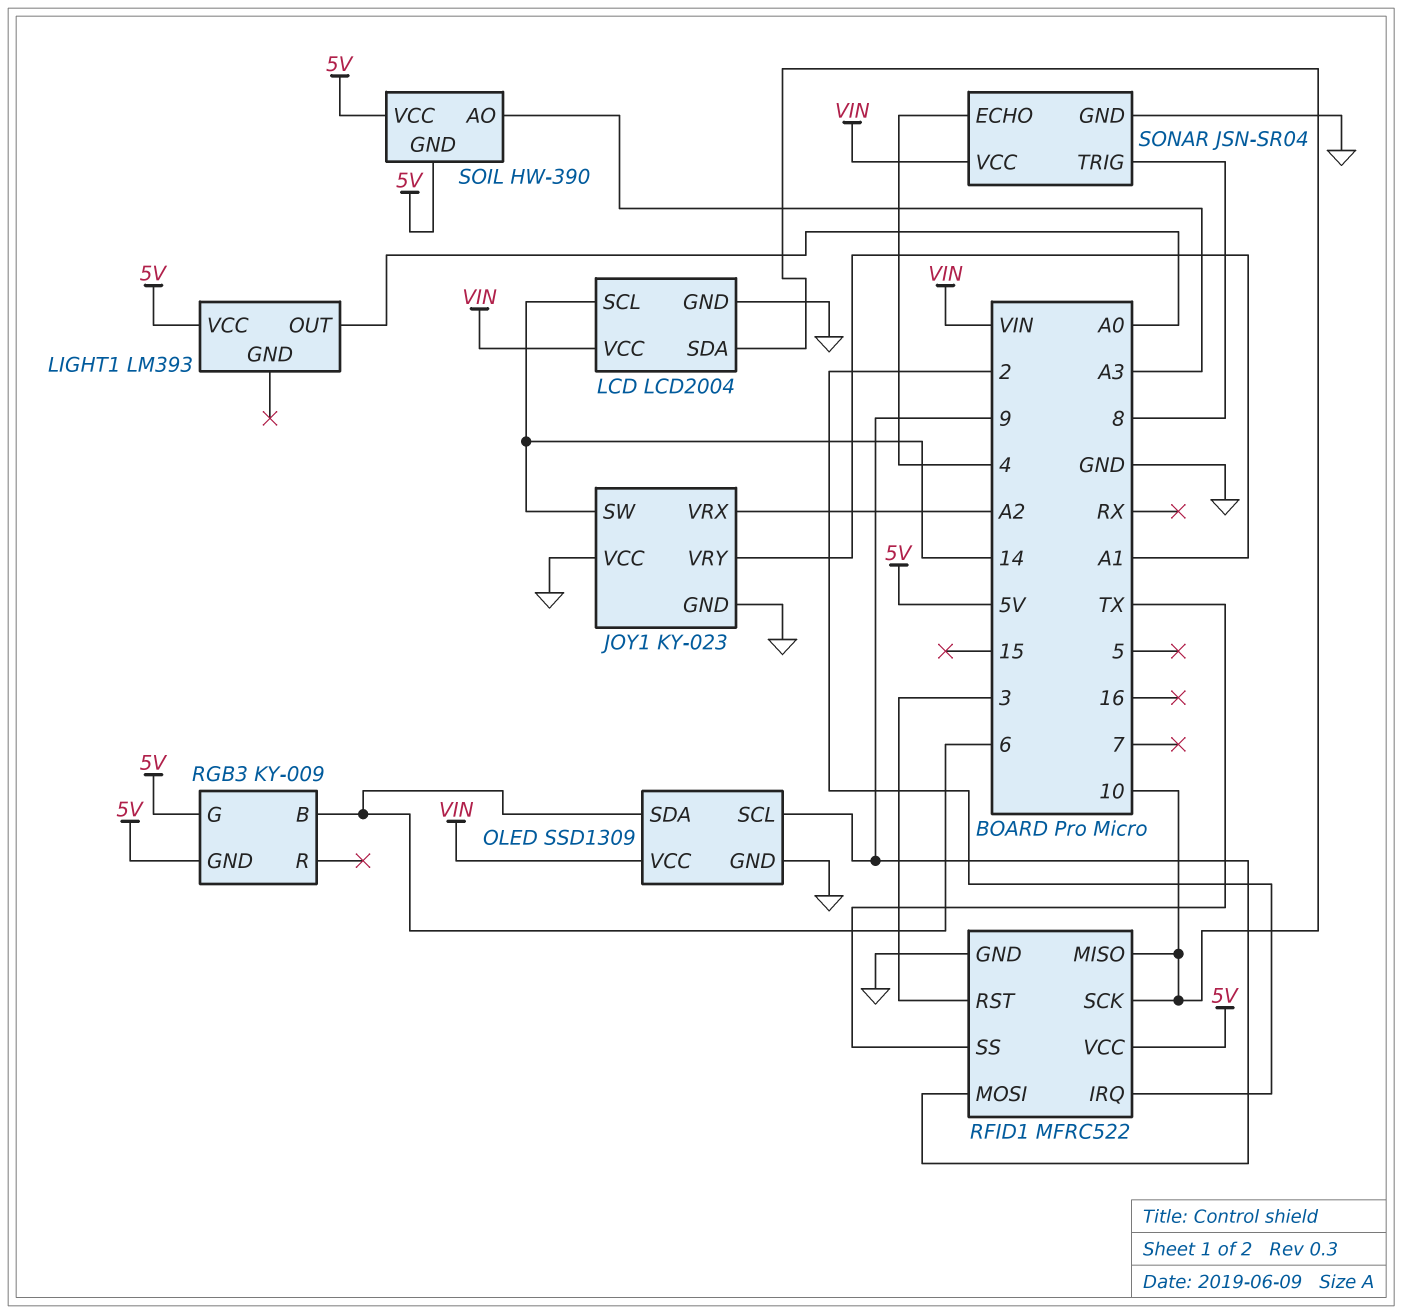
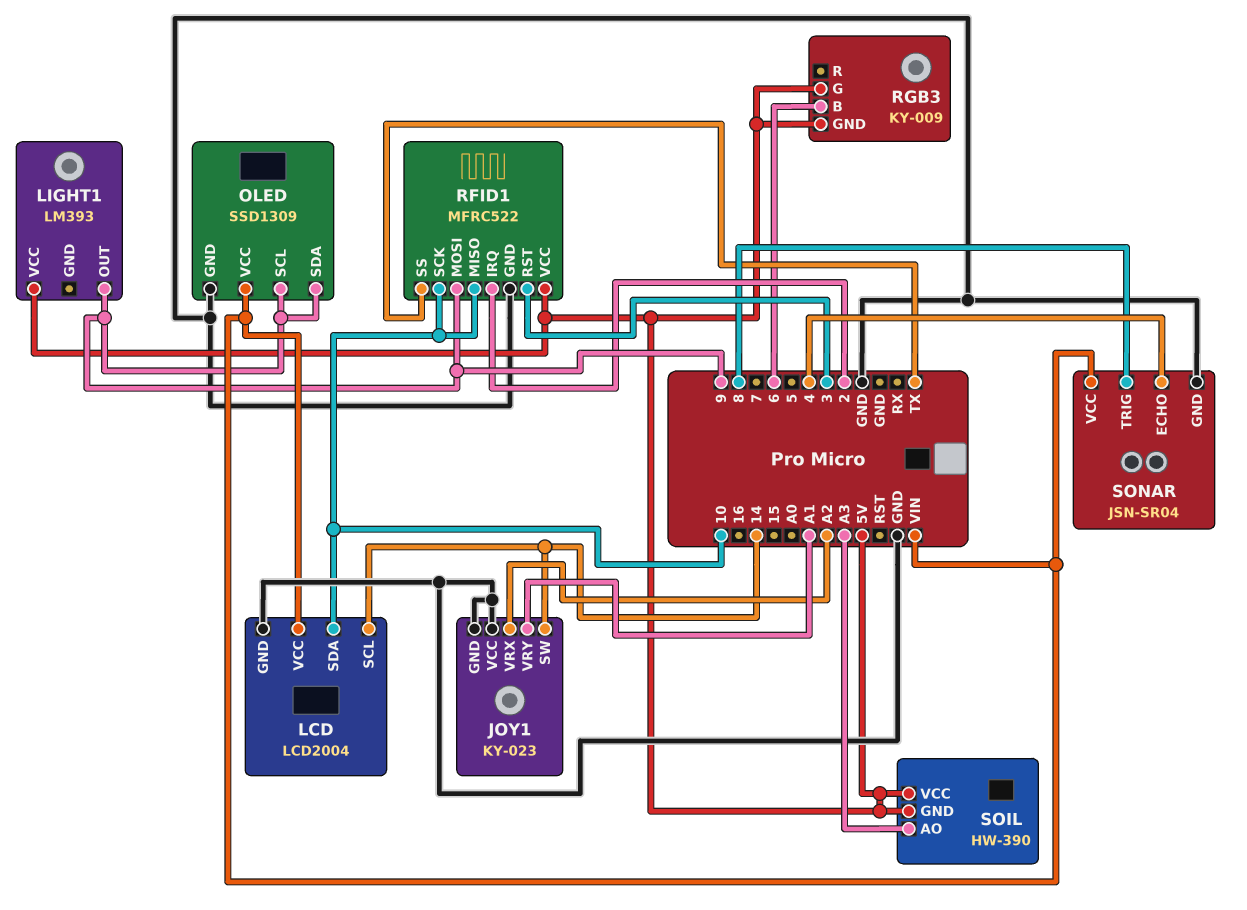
LIGHT1 pin OUT: A0 -> 9
OLED pin SDA: 6 -> 9

